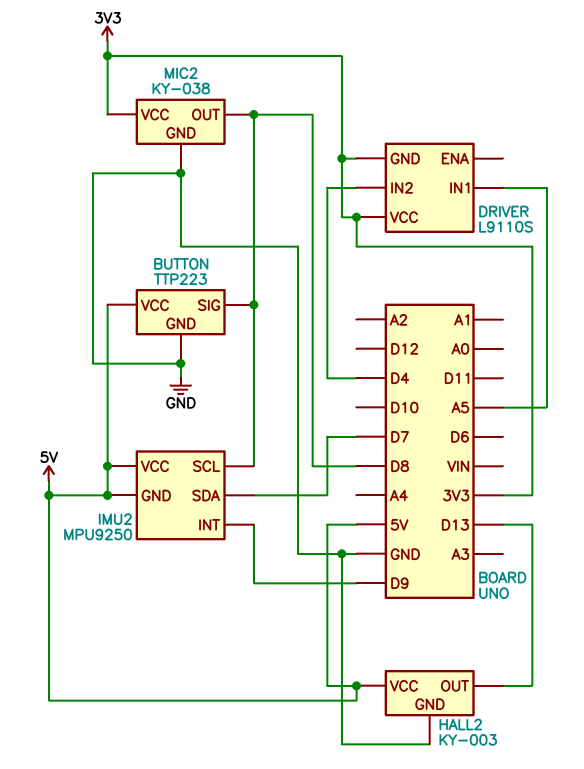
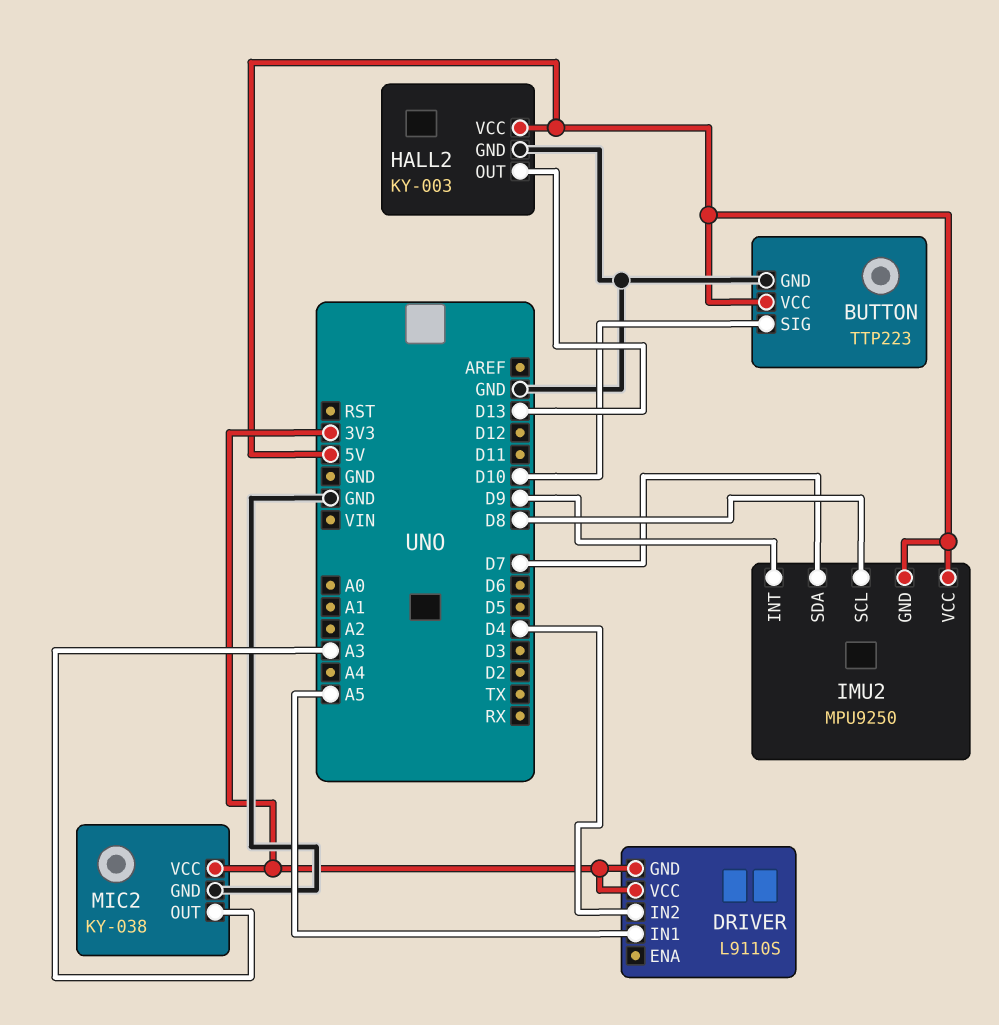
BUTTON pin SIG: D8 -> D10
MIC2 pin OUT: D8 -> A3

